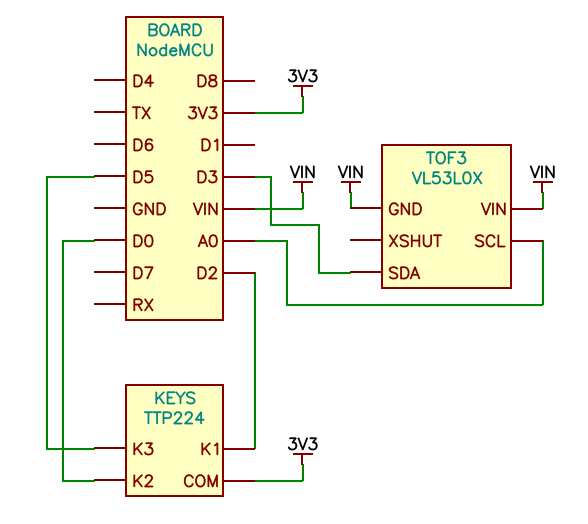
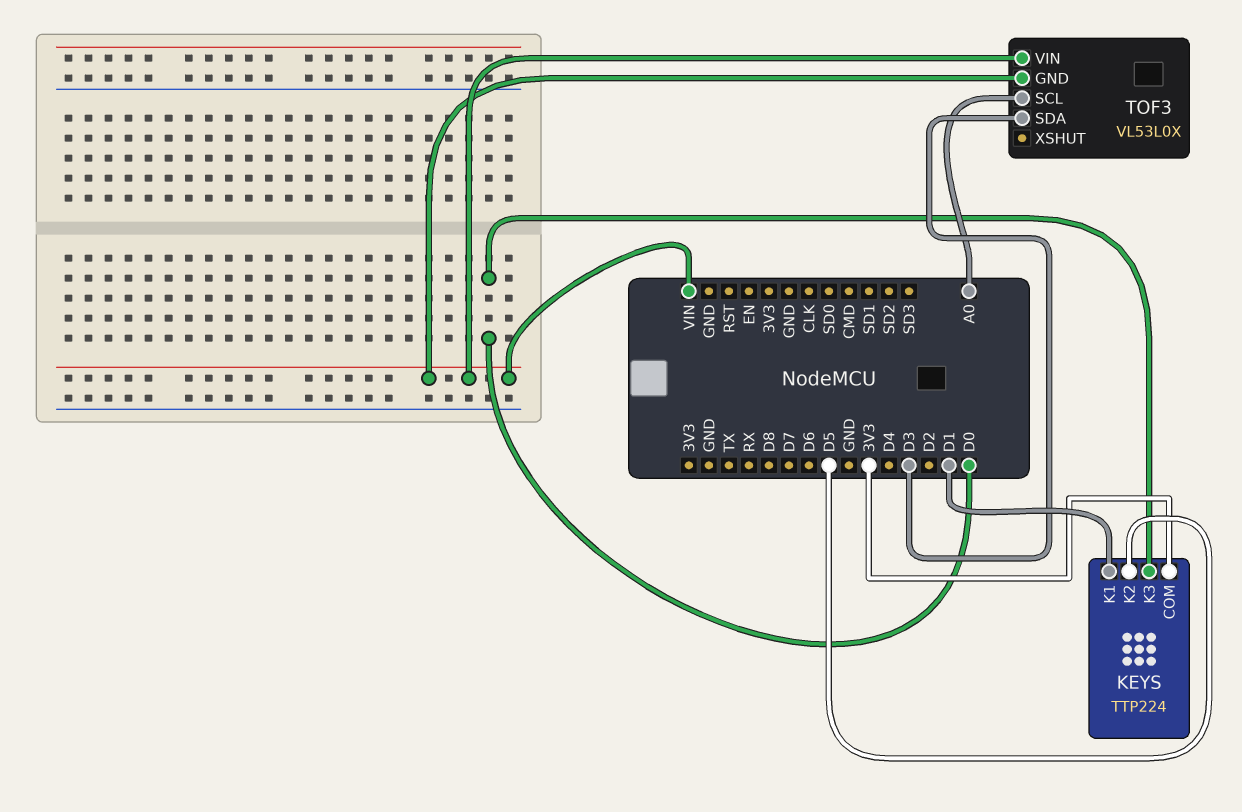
KEYS pin K1: D2 -> D1
KEYS pin K2: D0 -> D5
KEYS pin K3: D5 -> D0

